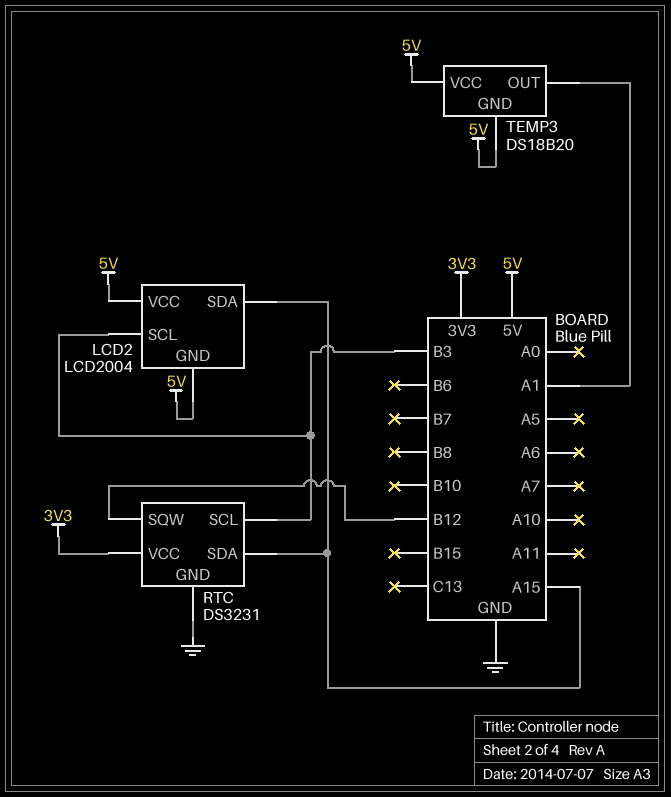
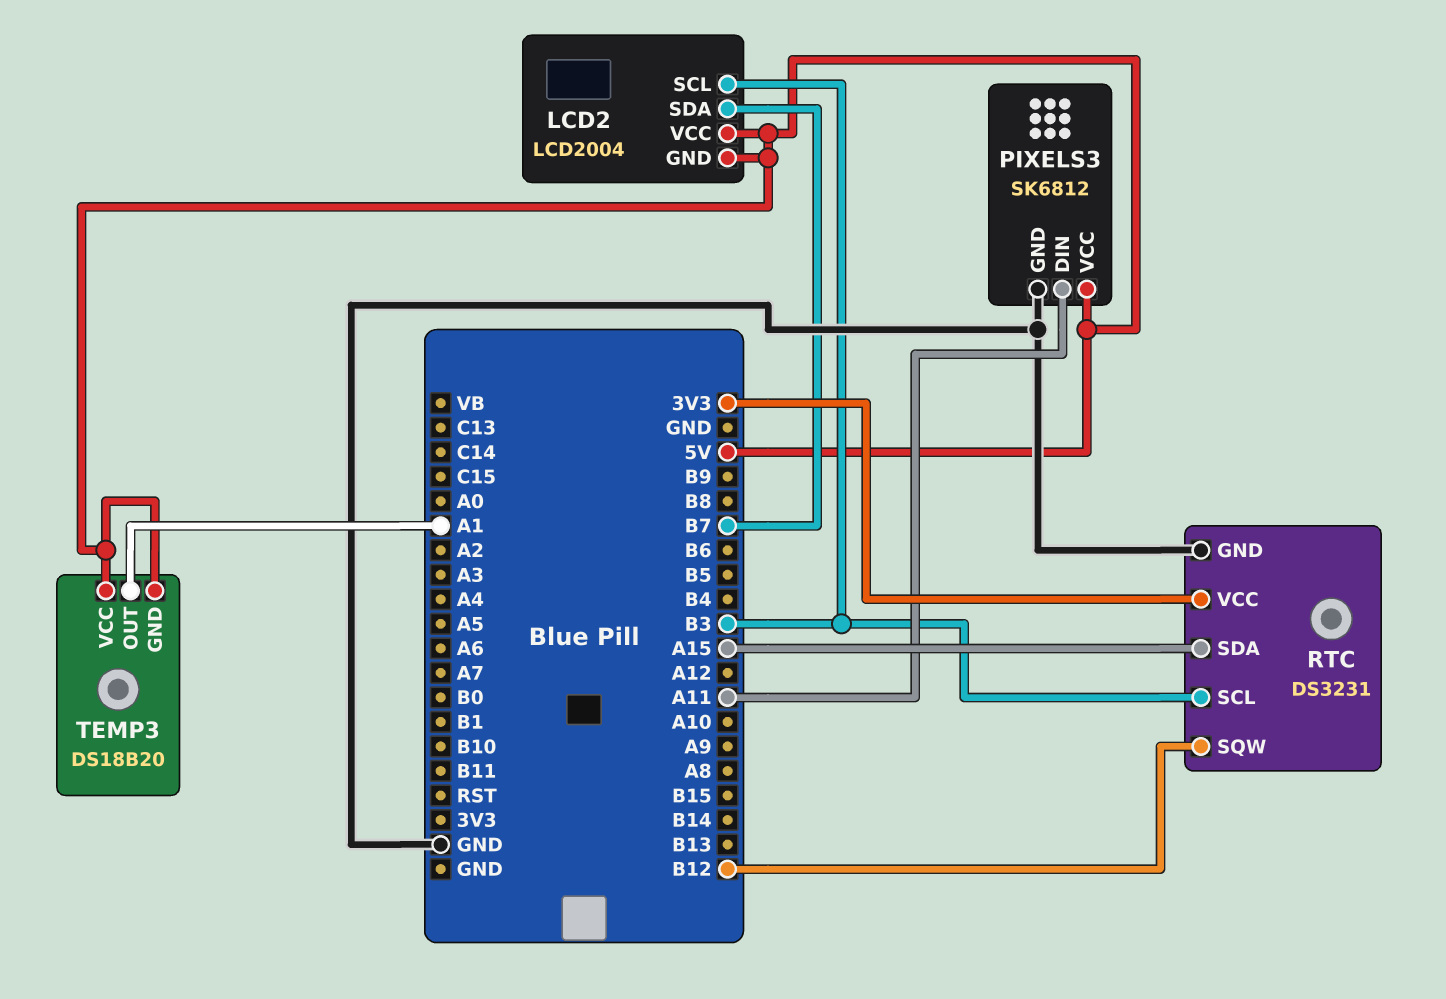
LCD2 pin SDA: A15 -> B7
PIXELS3: none -> SK6812
PIXELS3 pin DIN: none -> A11
PIXELS3 pin GND: none -> GND
PIXELS3 pin VCC: none -> 5V

